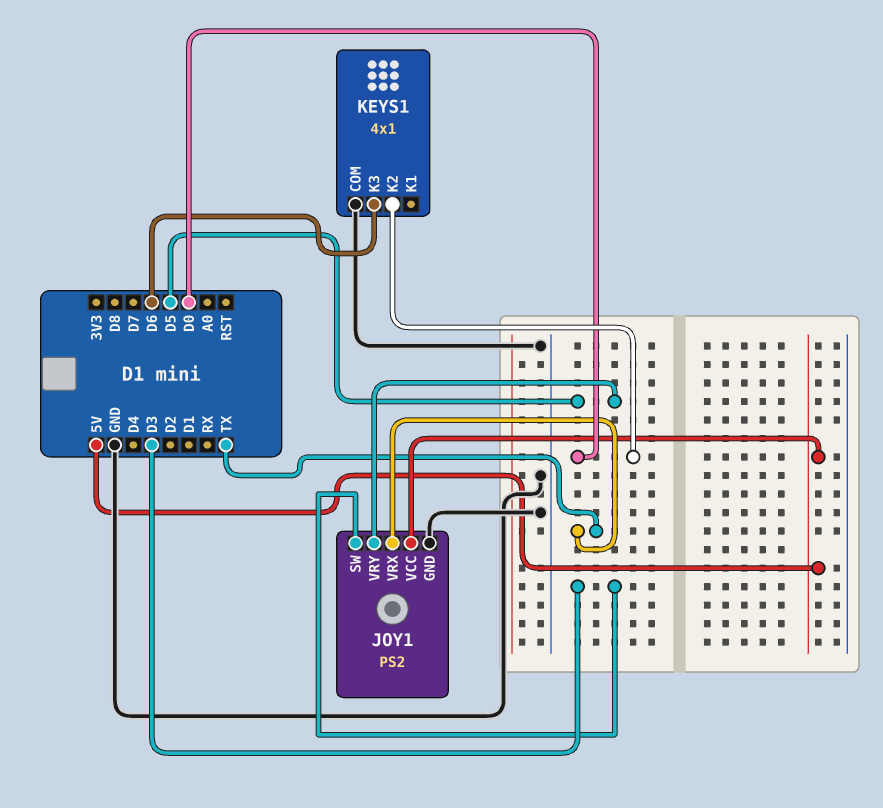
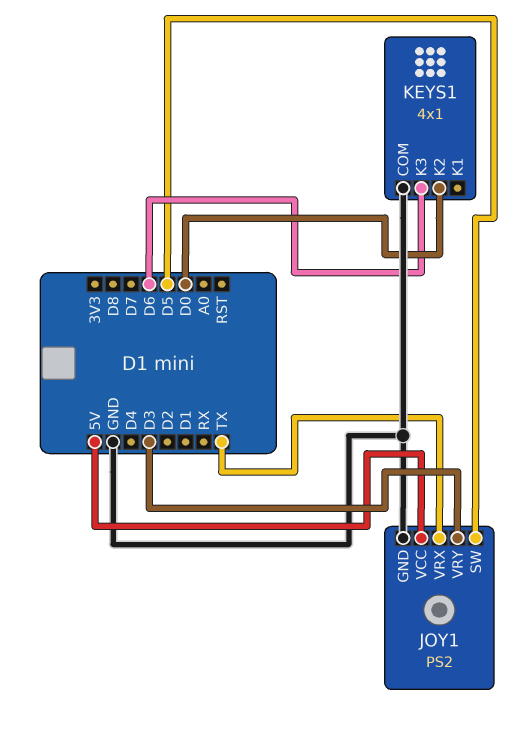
JOY1 pin SW: D3 -> D5
JOY1 pin VRY: D5 -> D3

